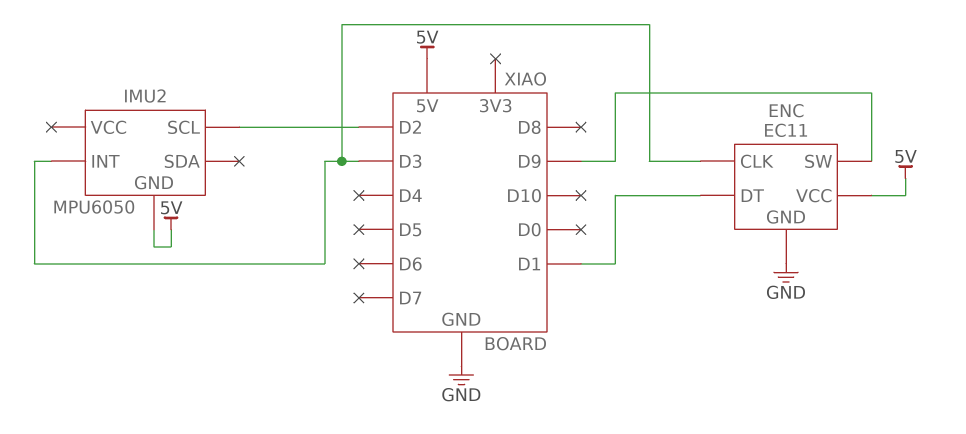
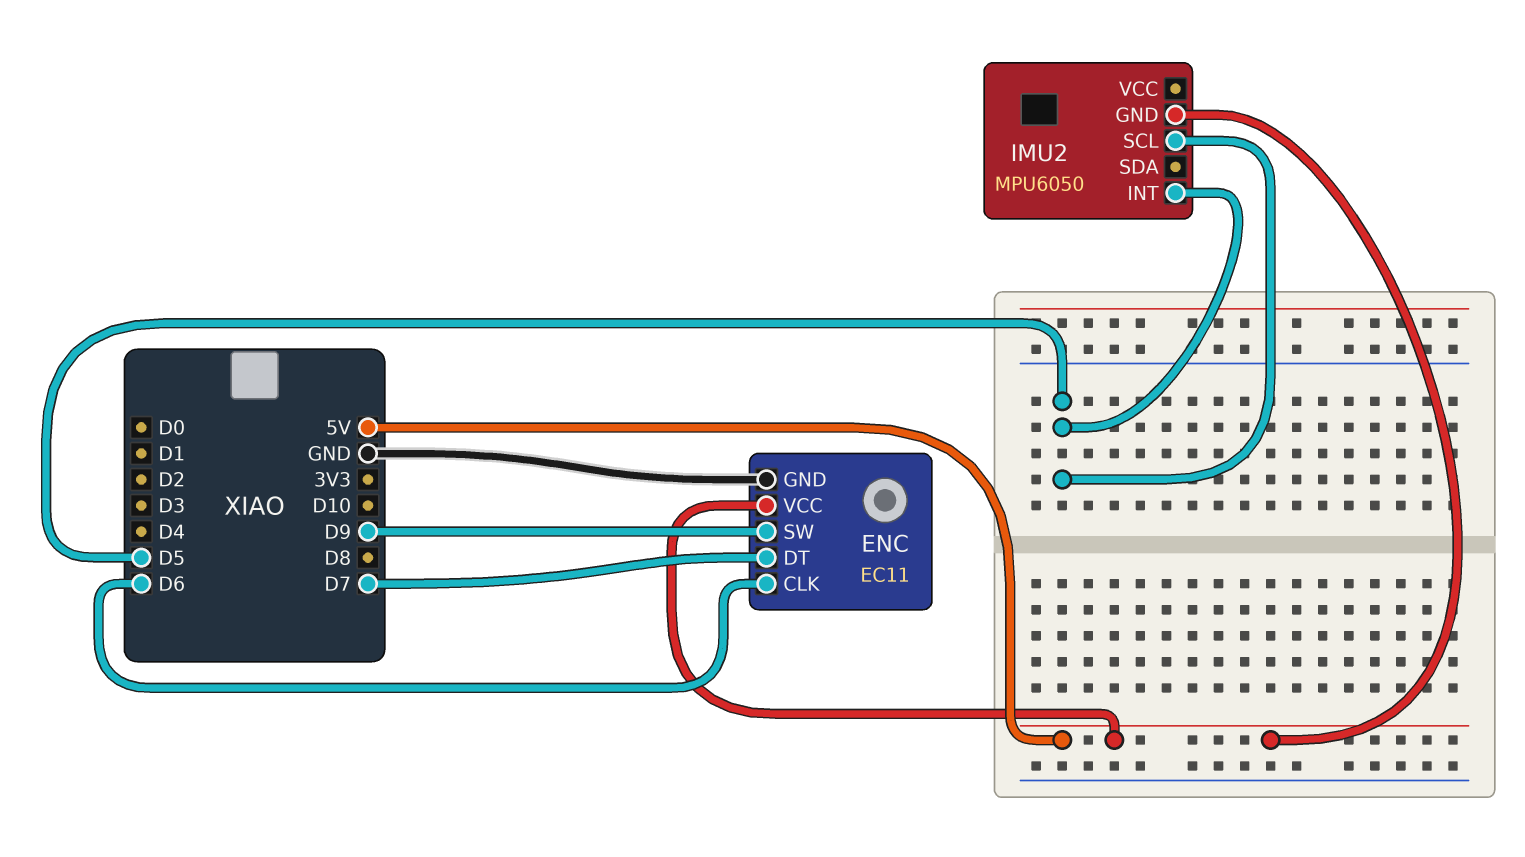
ENC pin CLK: D3 -> D6
ENC pin DT: D1 -> D7
IMU2 pin INT: D3 -> D5
IMU2 pin SCL: D2 -> D5

